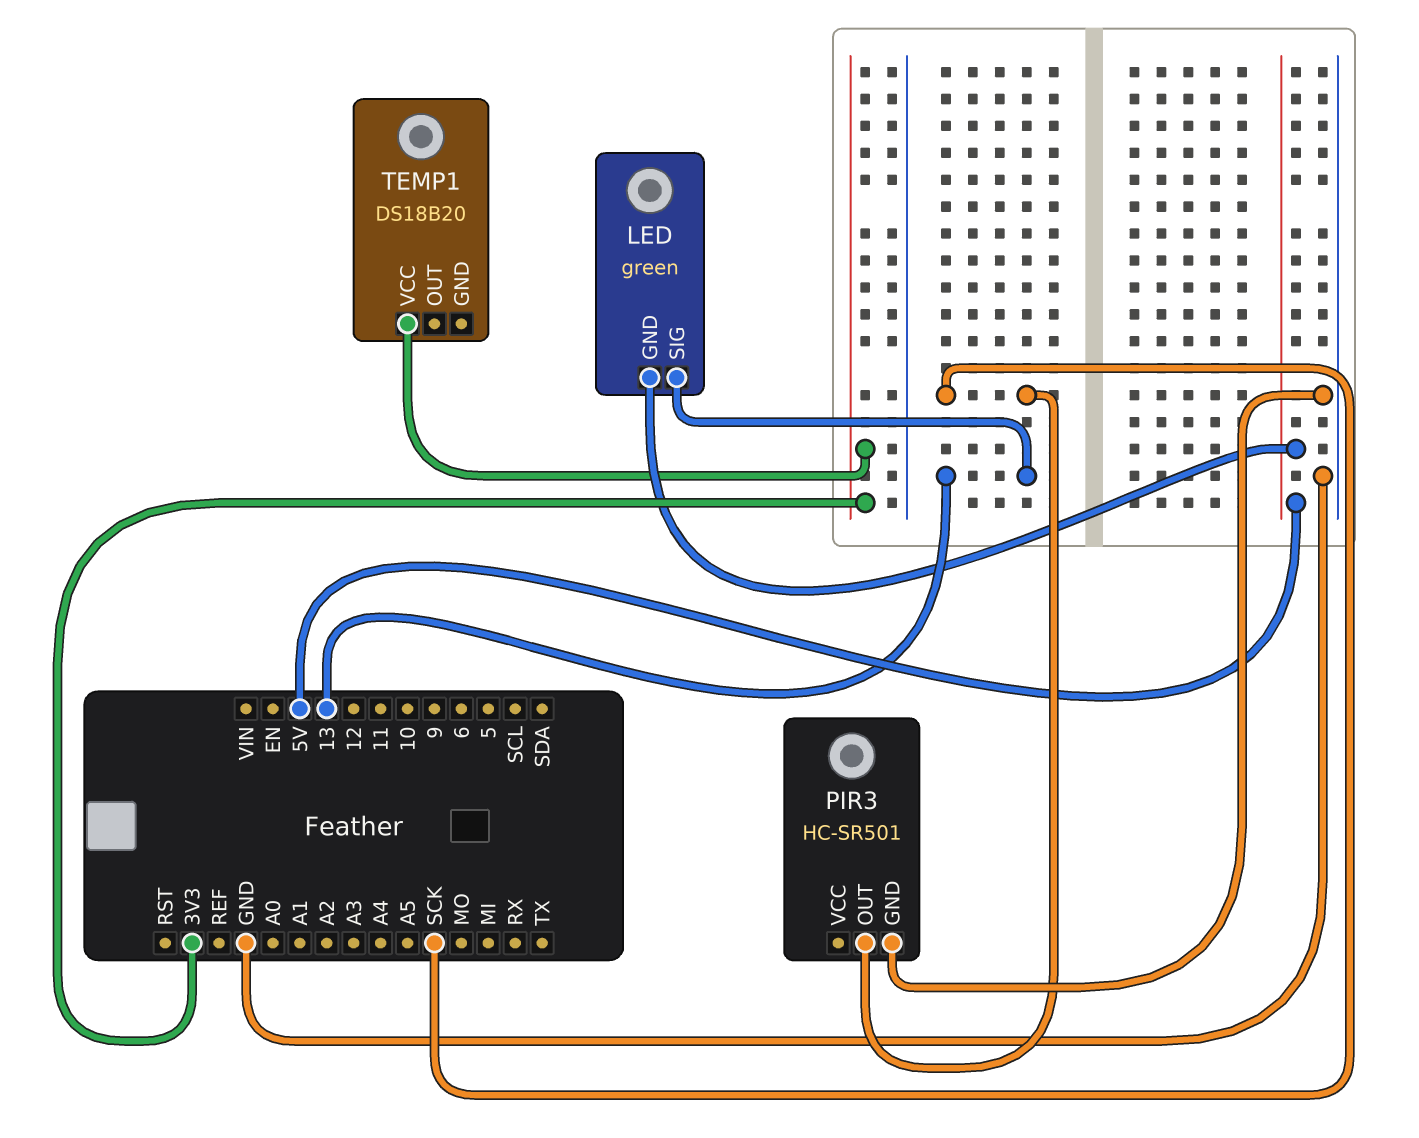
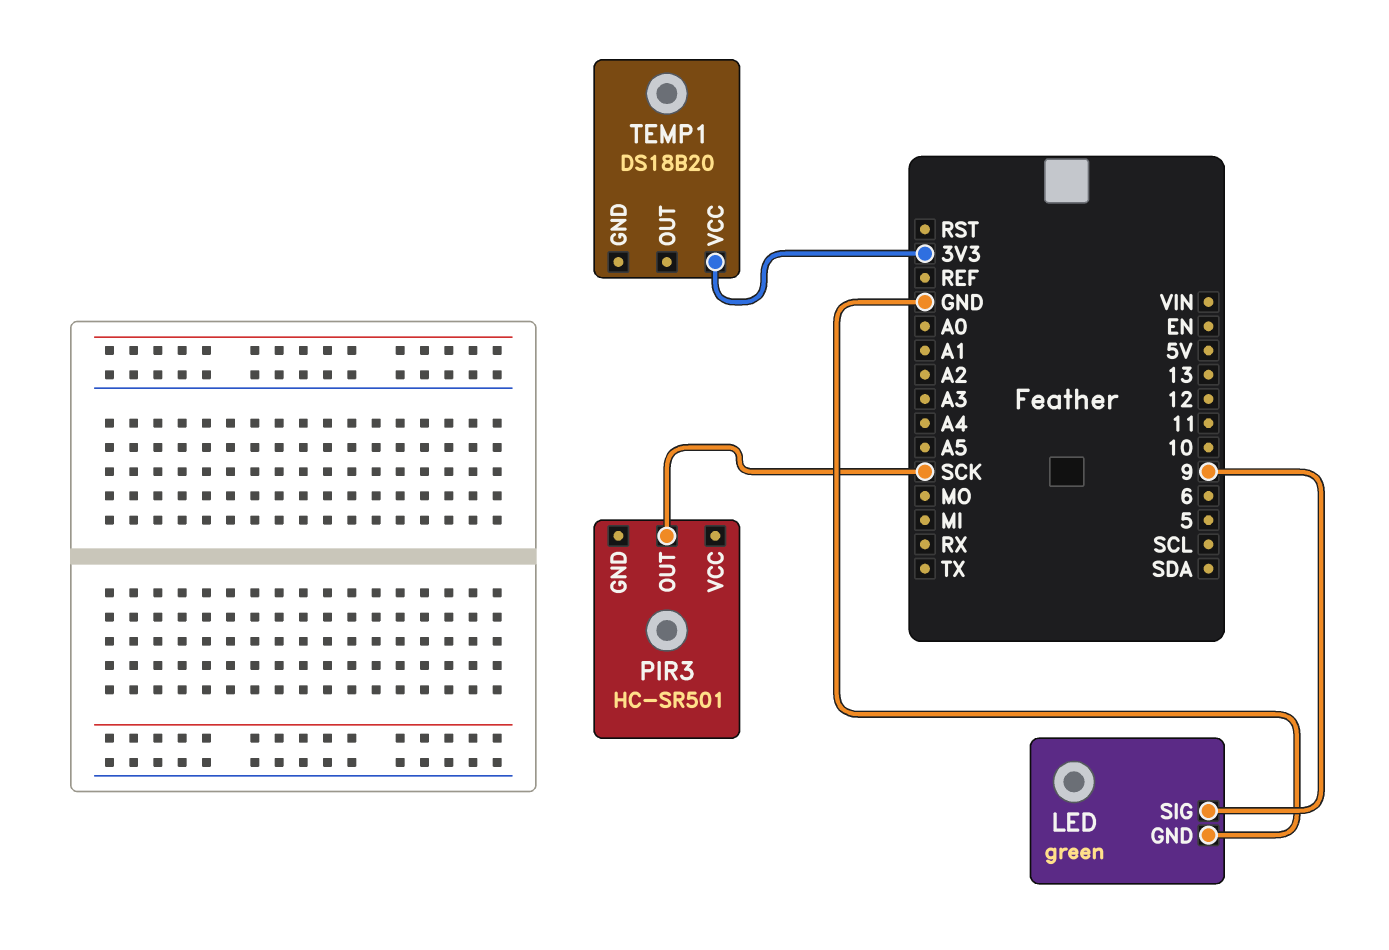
LED pin GND: 5V -> GND
LED pin SIG: 13 -> 9
PIR3 pin GND: GND -> none

